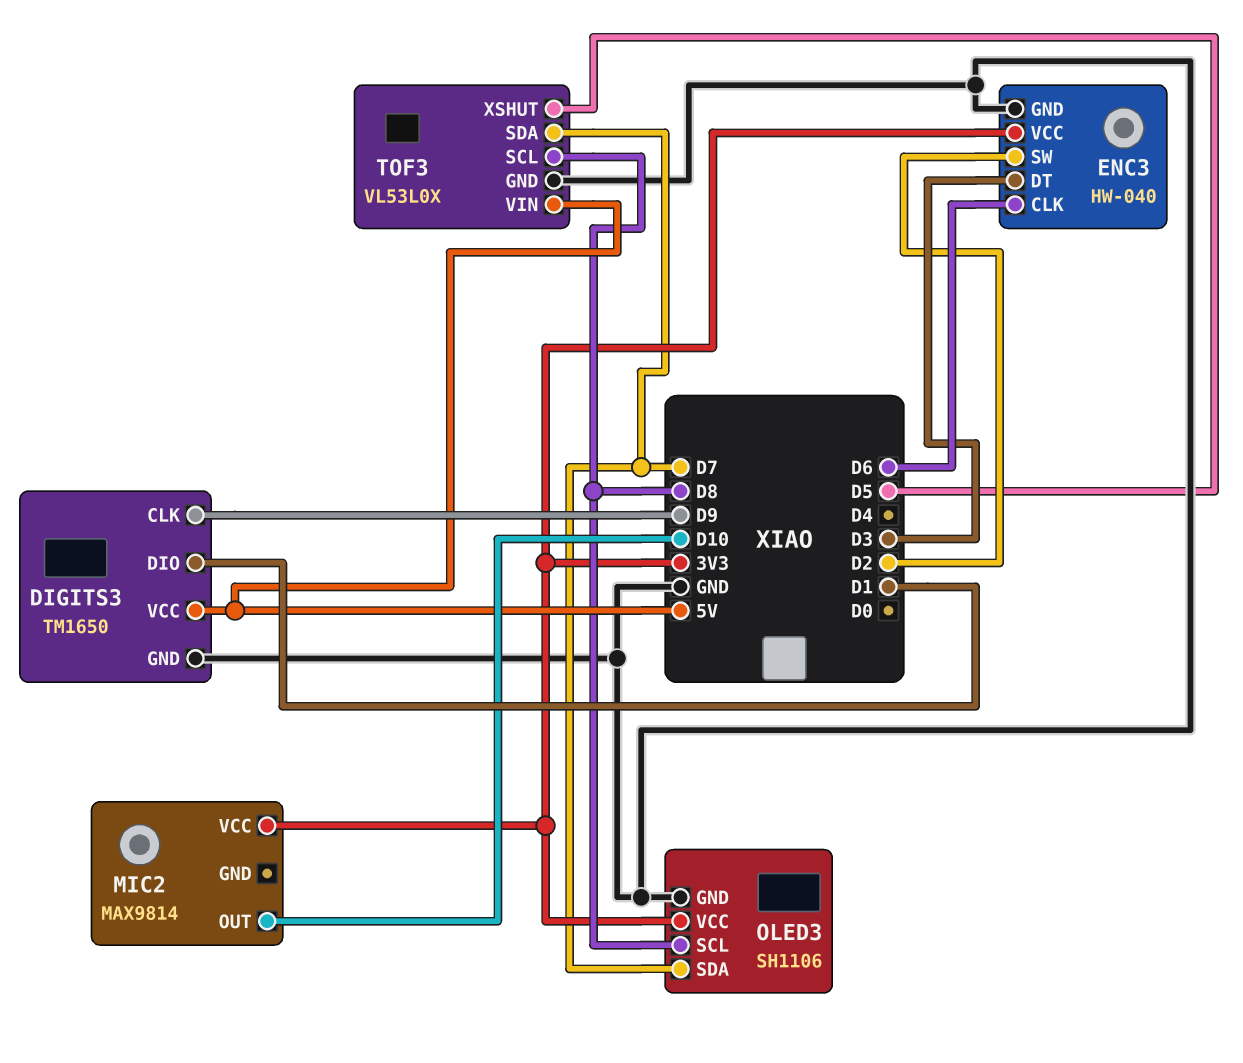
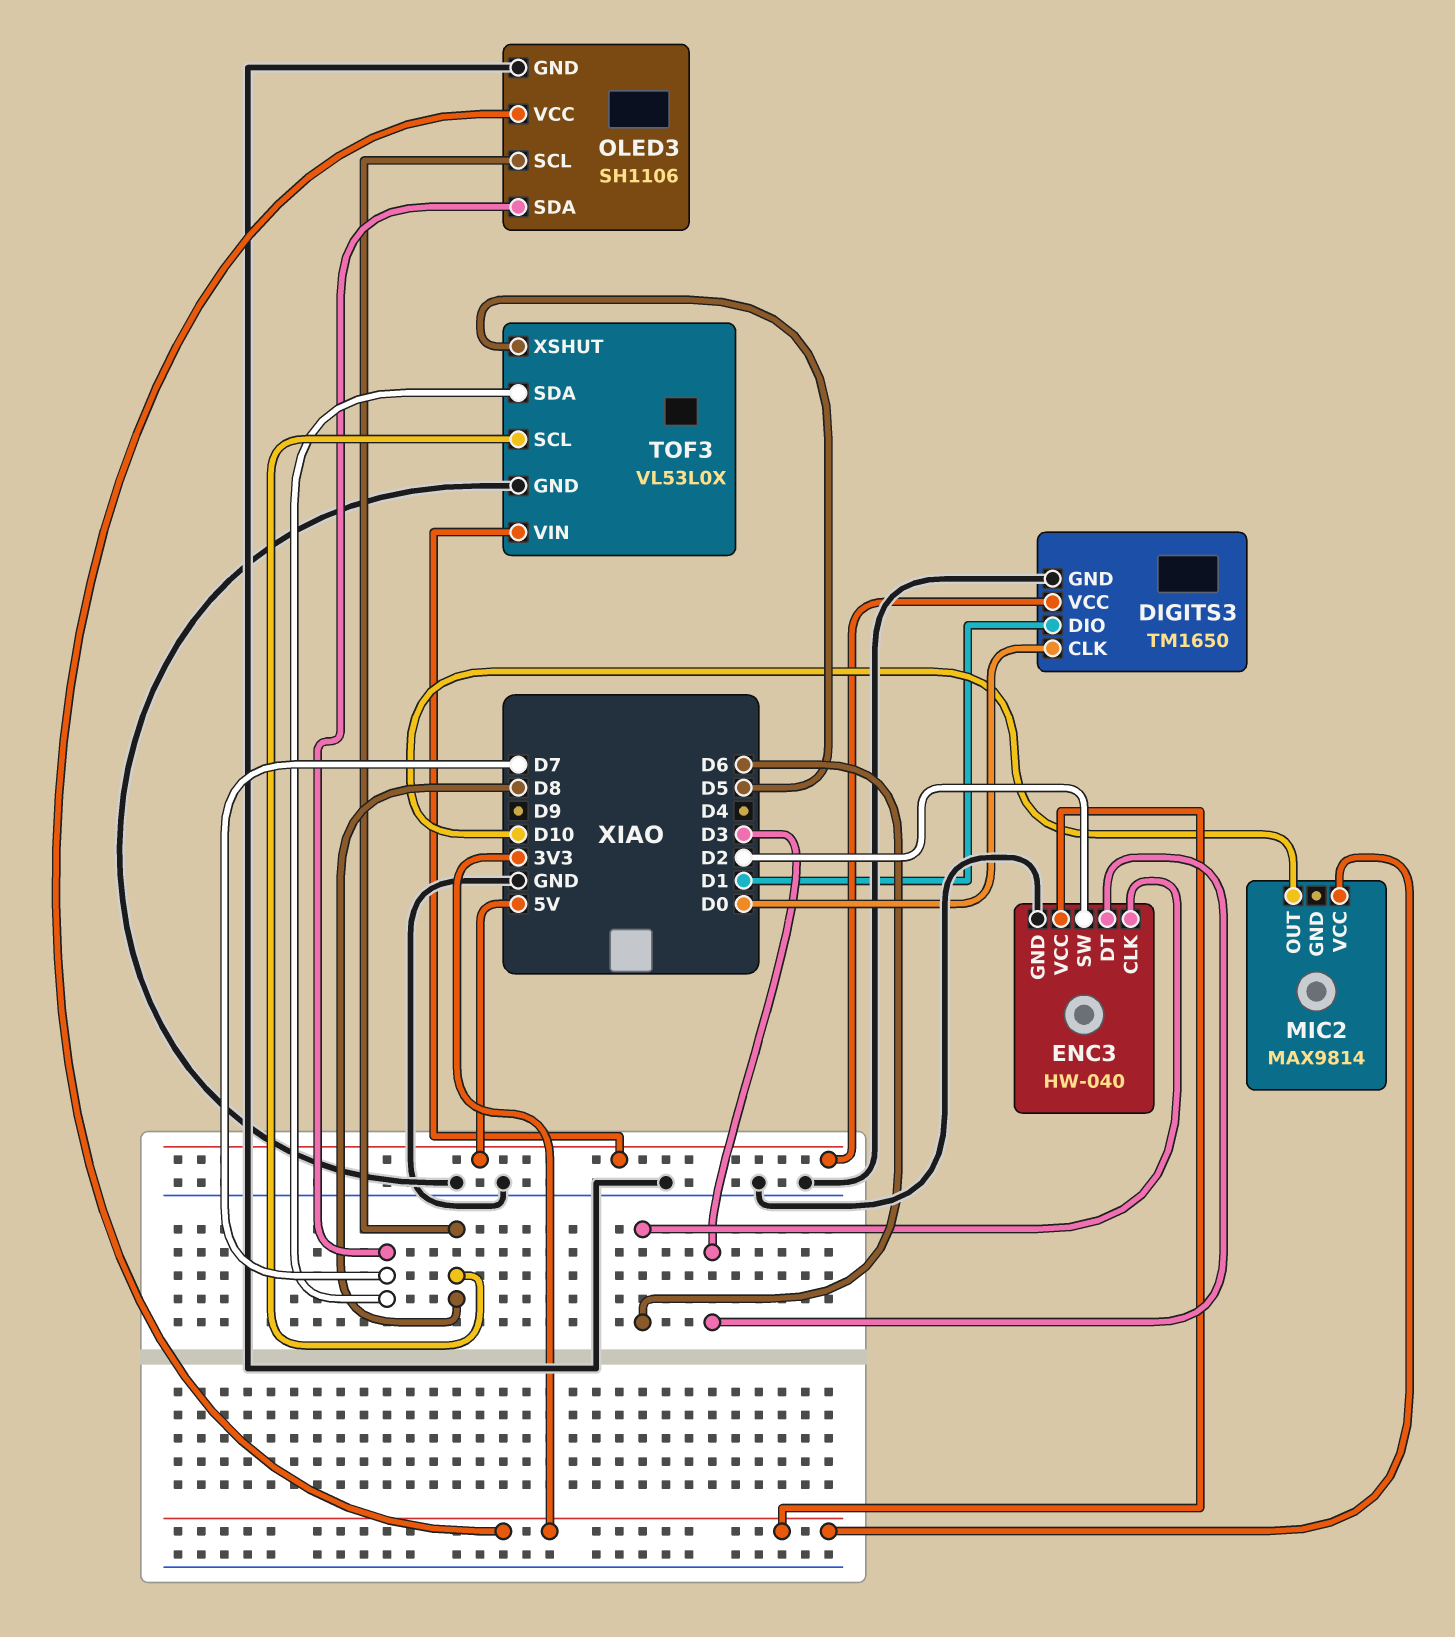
DIGITS3 pin CLK: D9 -> D0

